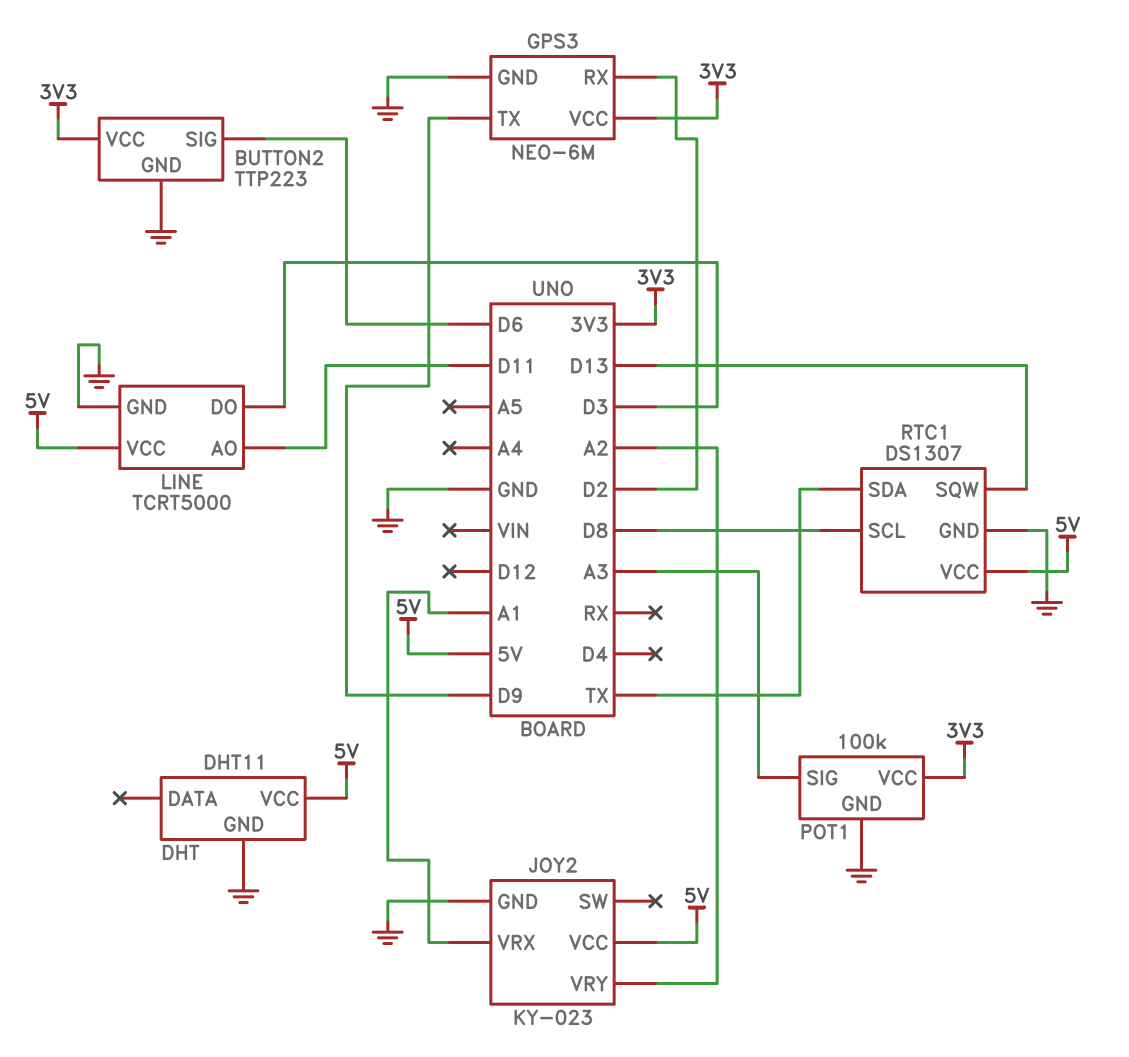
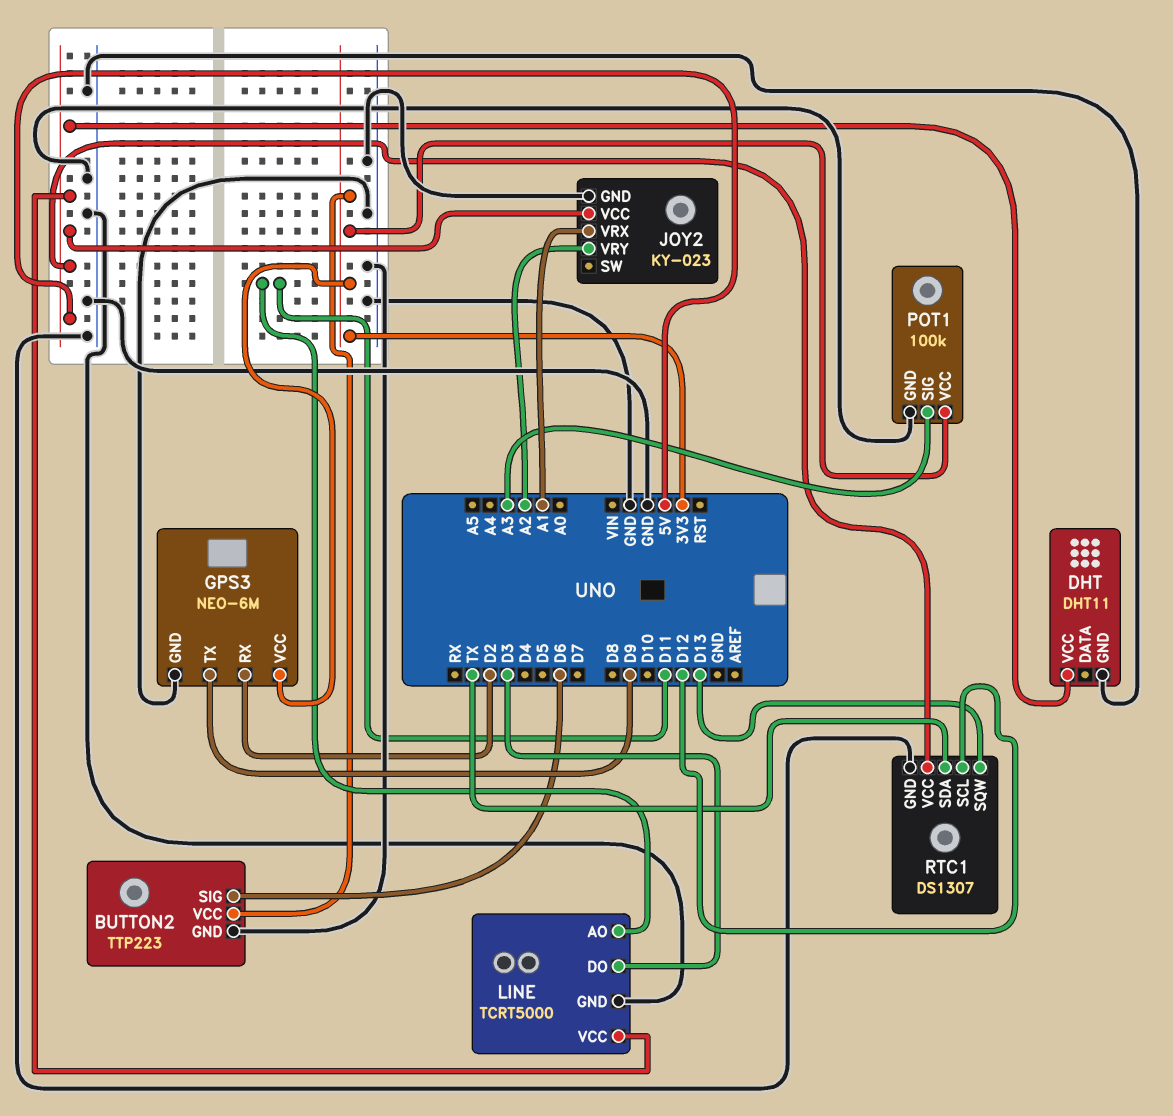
RTC1 pin SCL: D8 -> D12

